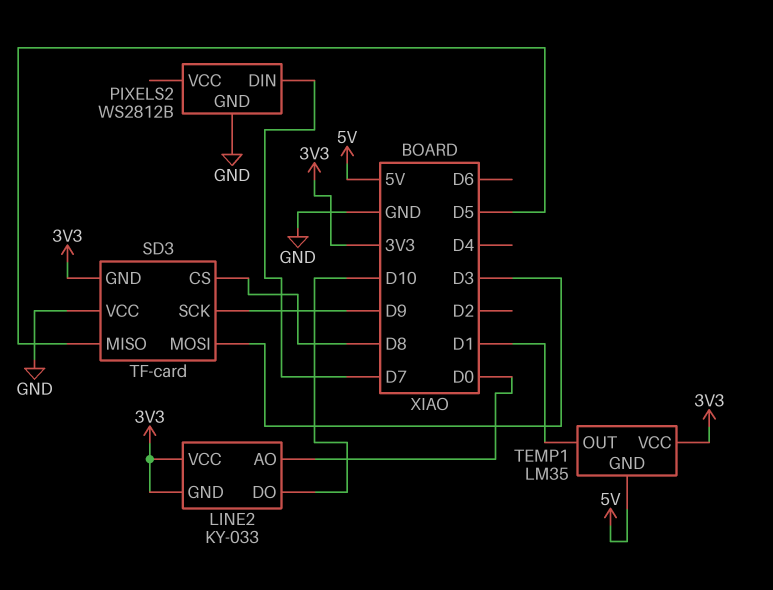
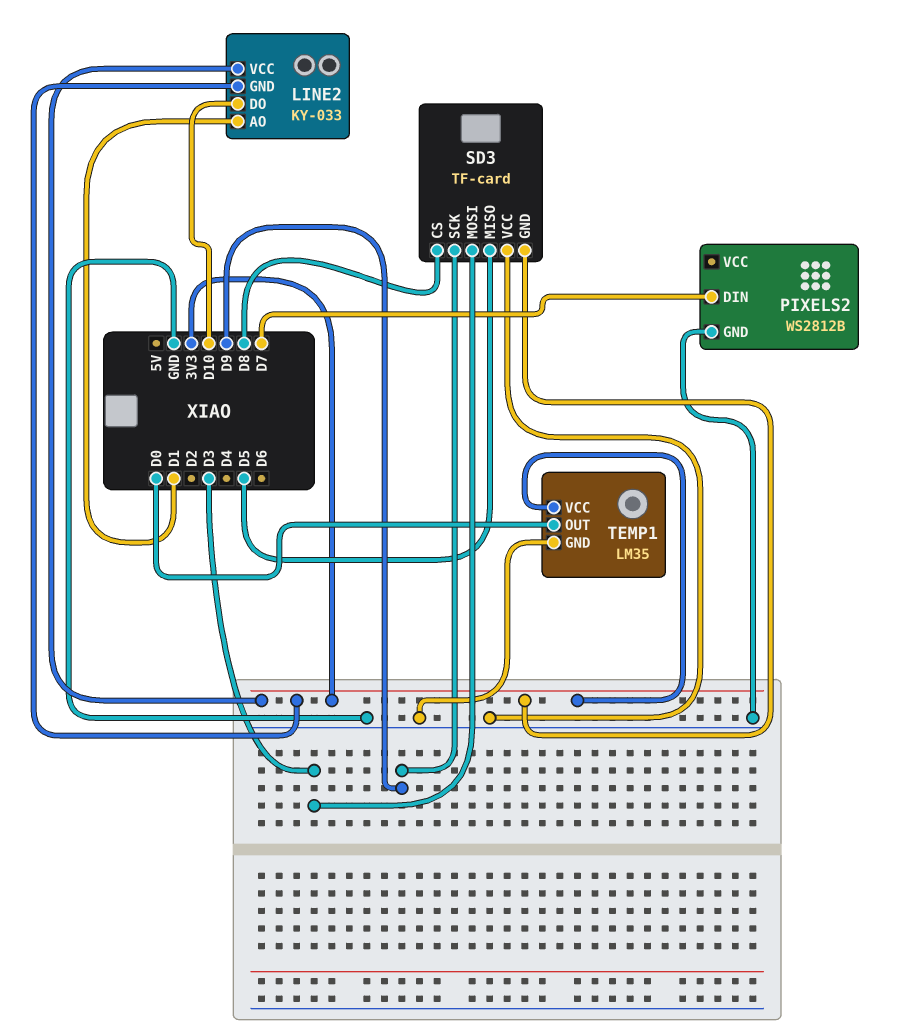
LINE2 pin AO: D0 -> D1
TEMP1 pin GND: 5V -> GND
TEMP1 pin OUT: D1 -> D0

